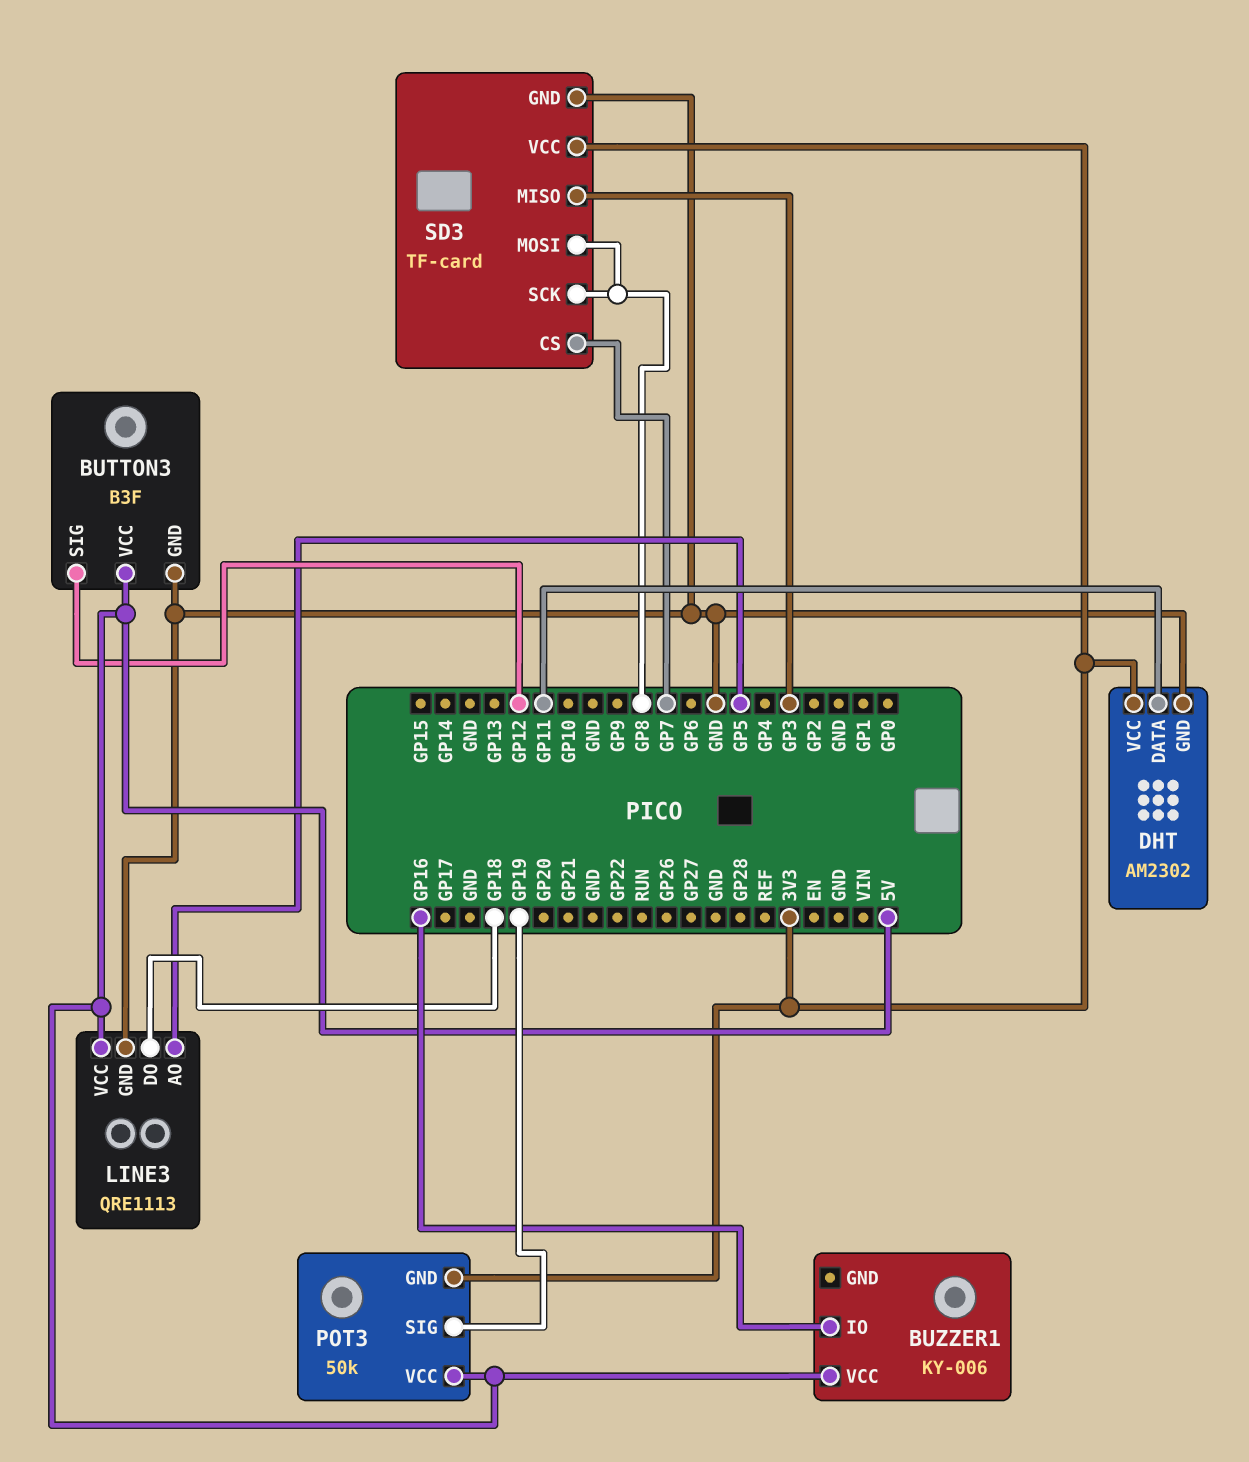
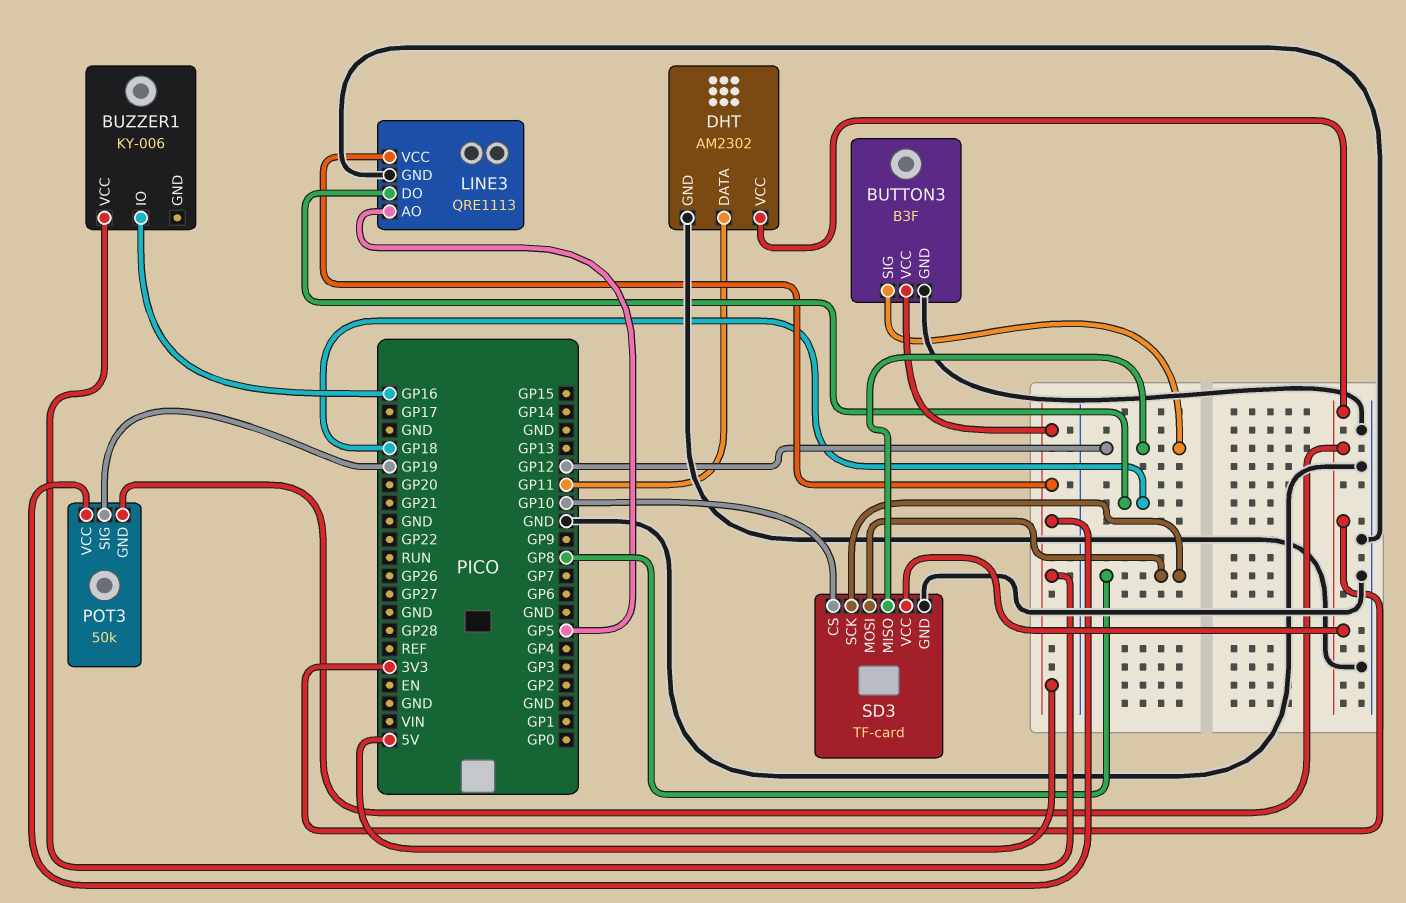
SD3 pin CS: GP7 -> GP10
SD3 pin MISO: GP3 -> GP12

